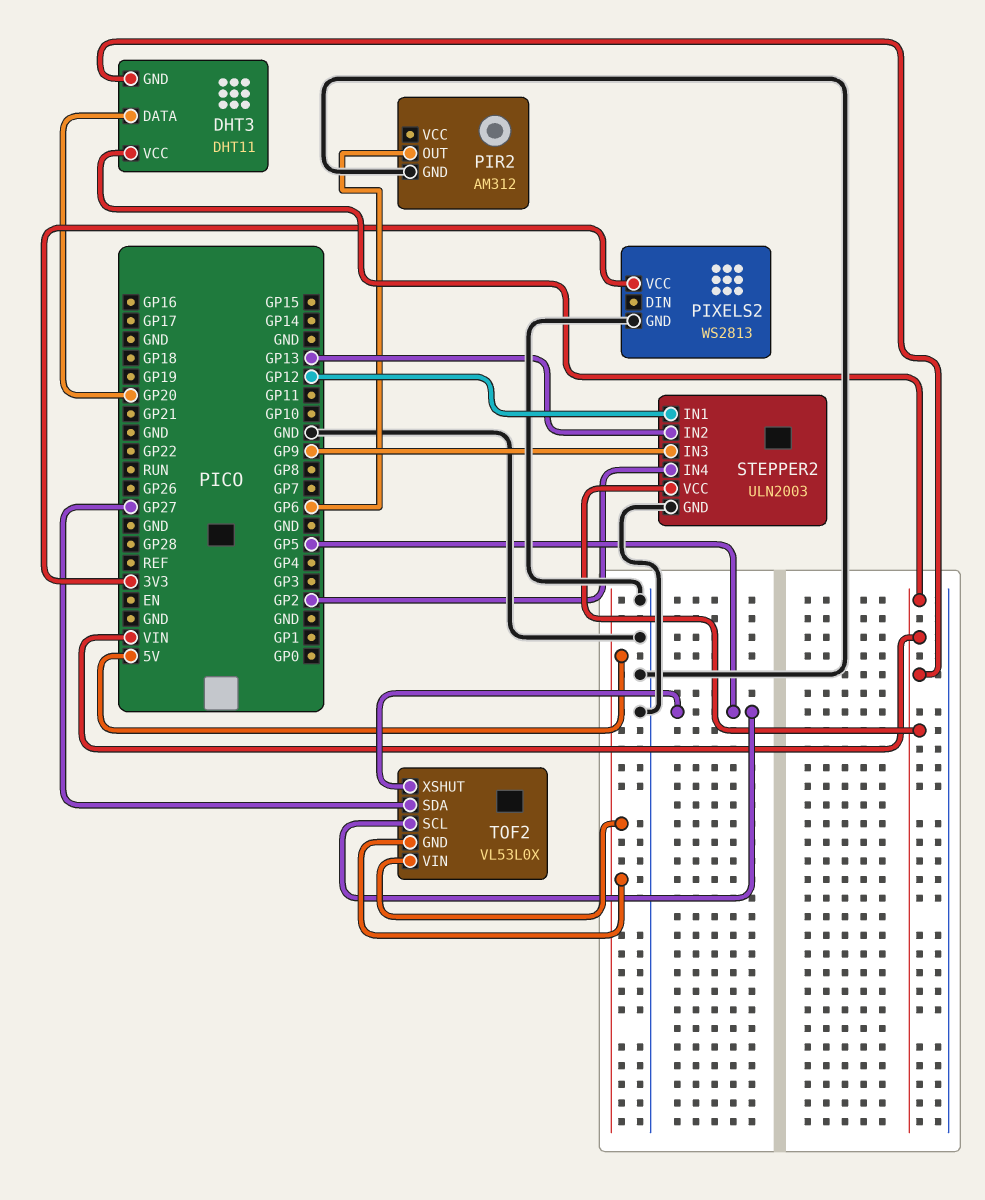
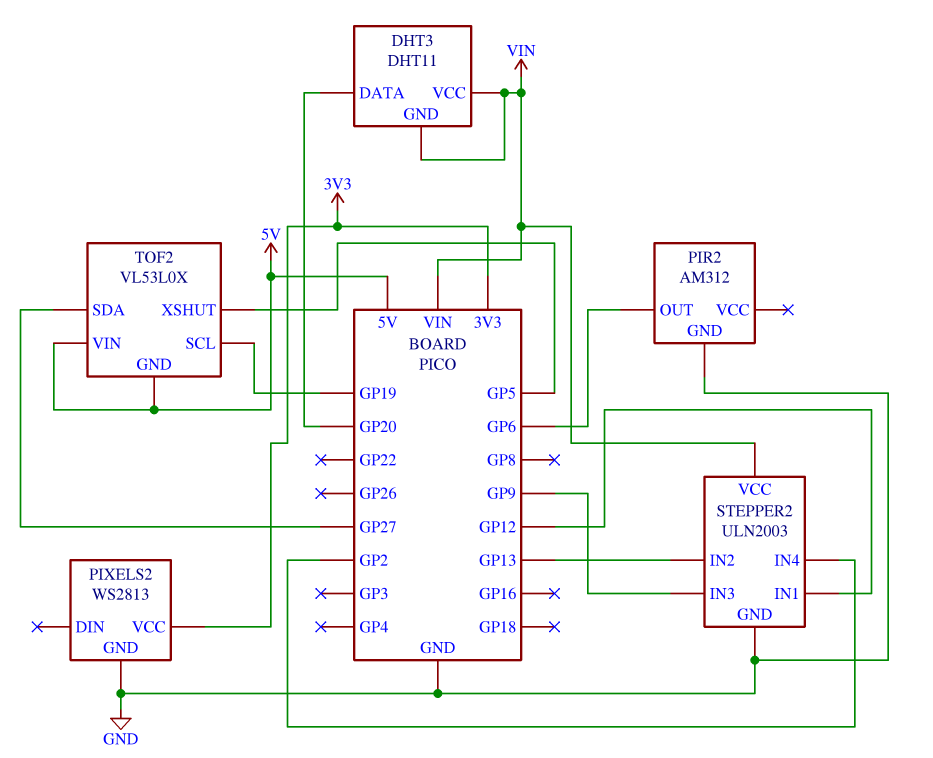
TOF2 pin SCL: GP5 -> GP19

